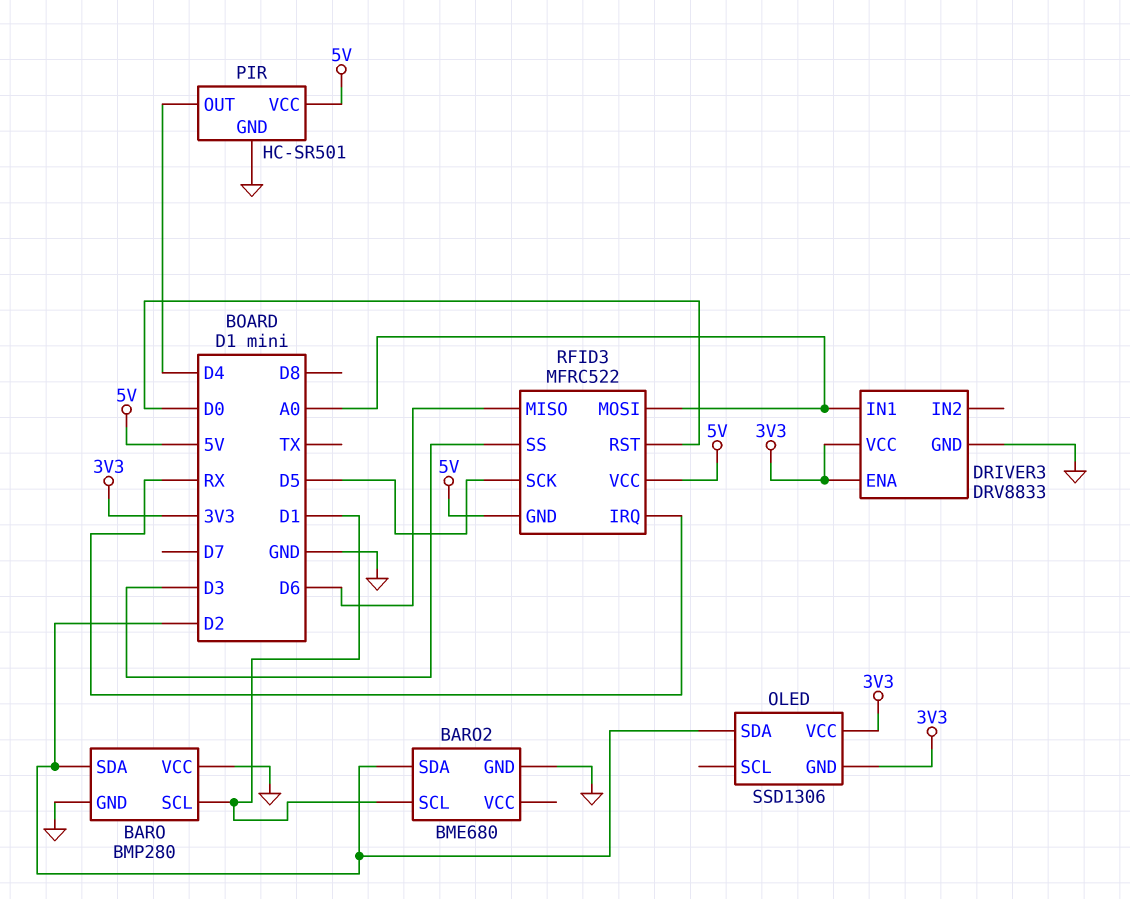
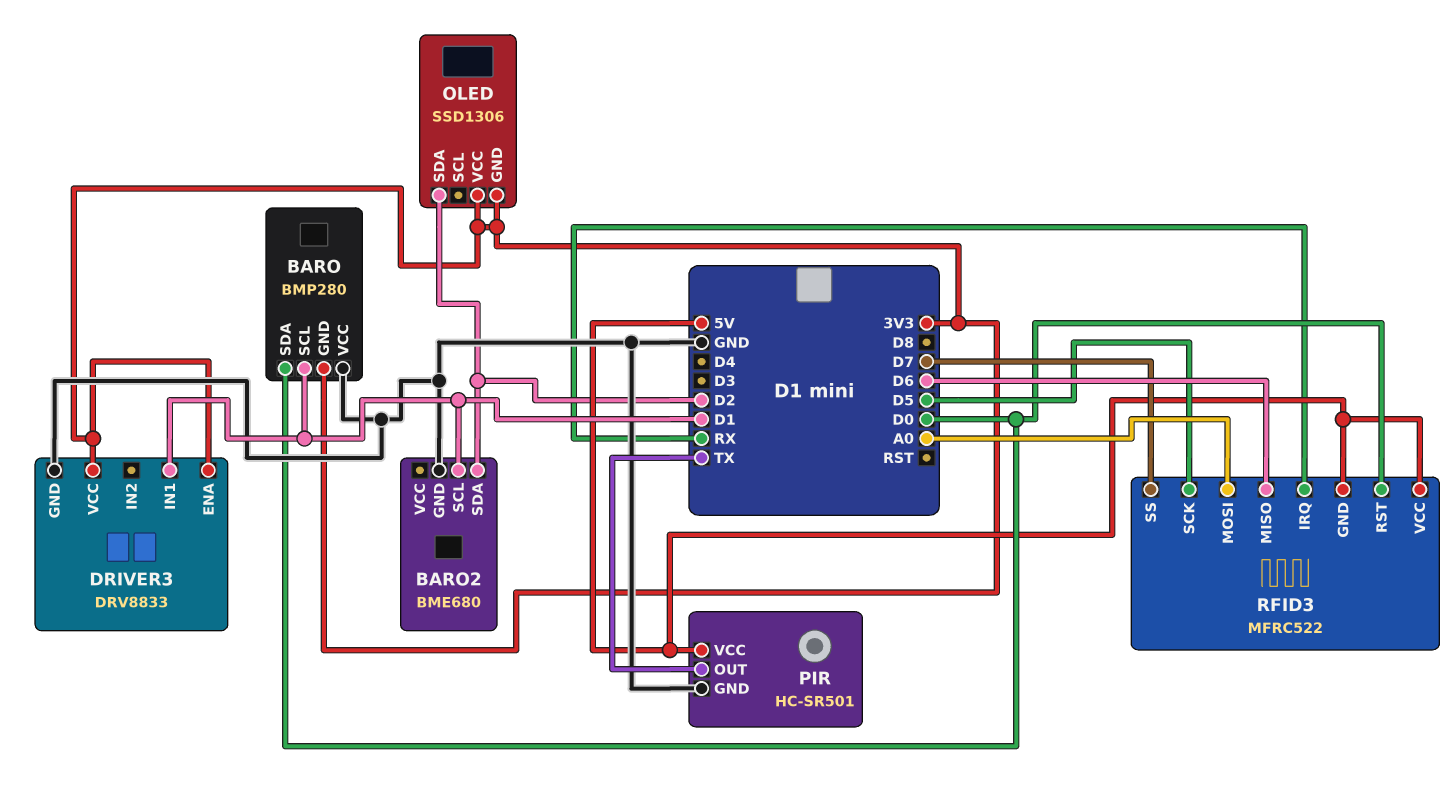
BARO pin GND: GND -> 3V3
BARO pin SDA: D2 -> D0
DRIVER3 pin IN1: A0 -> D1
PIR pin OUT: D4 -> TX
RFID3 pin SS: D3 -> D7

